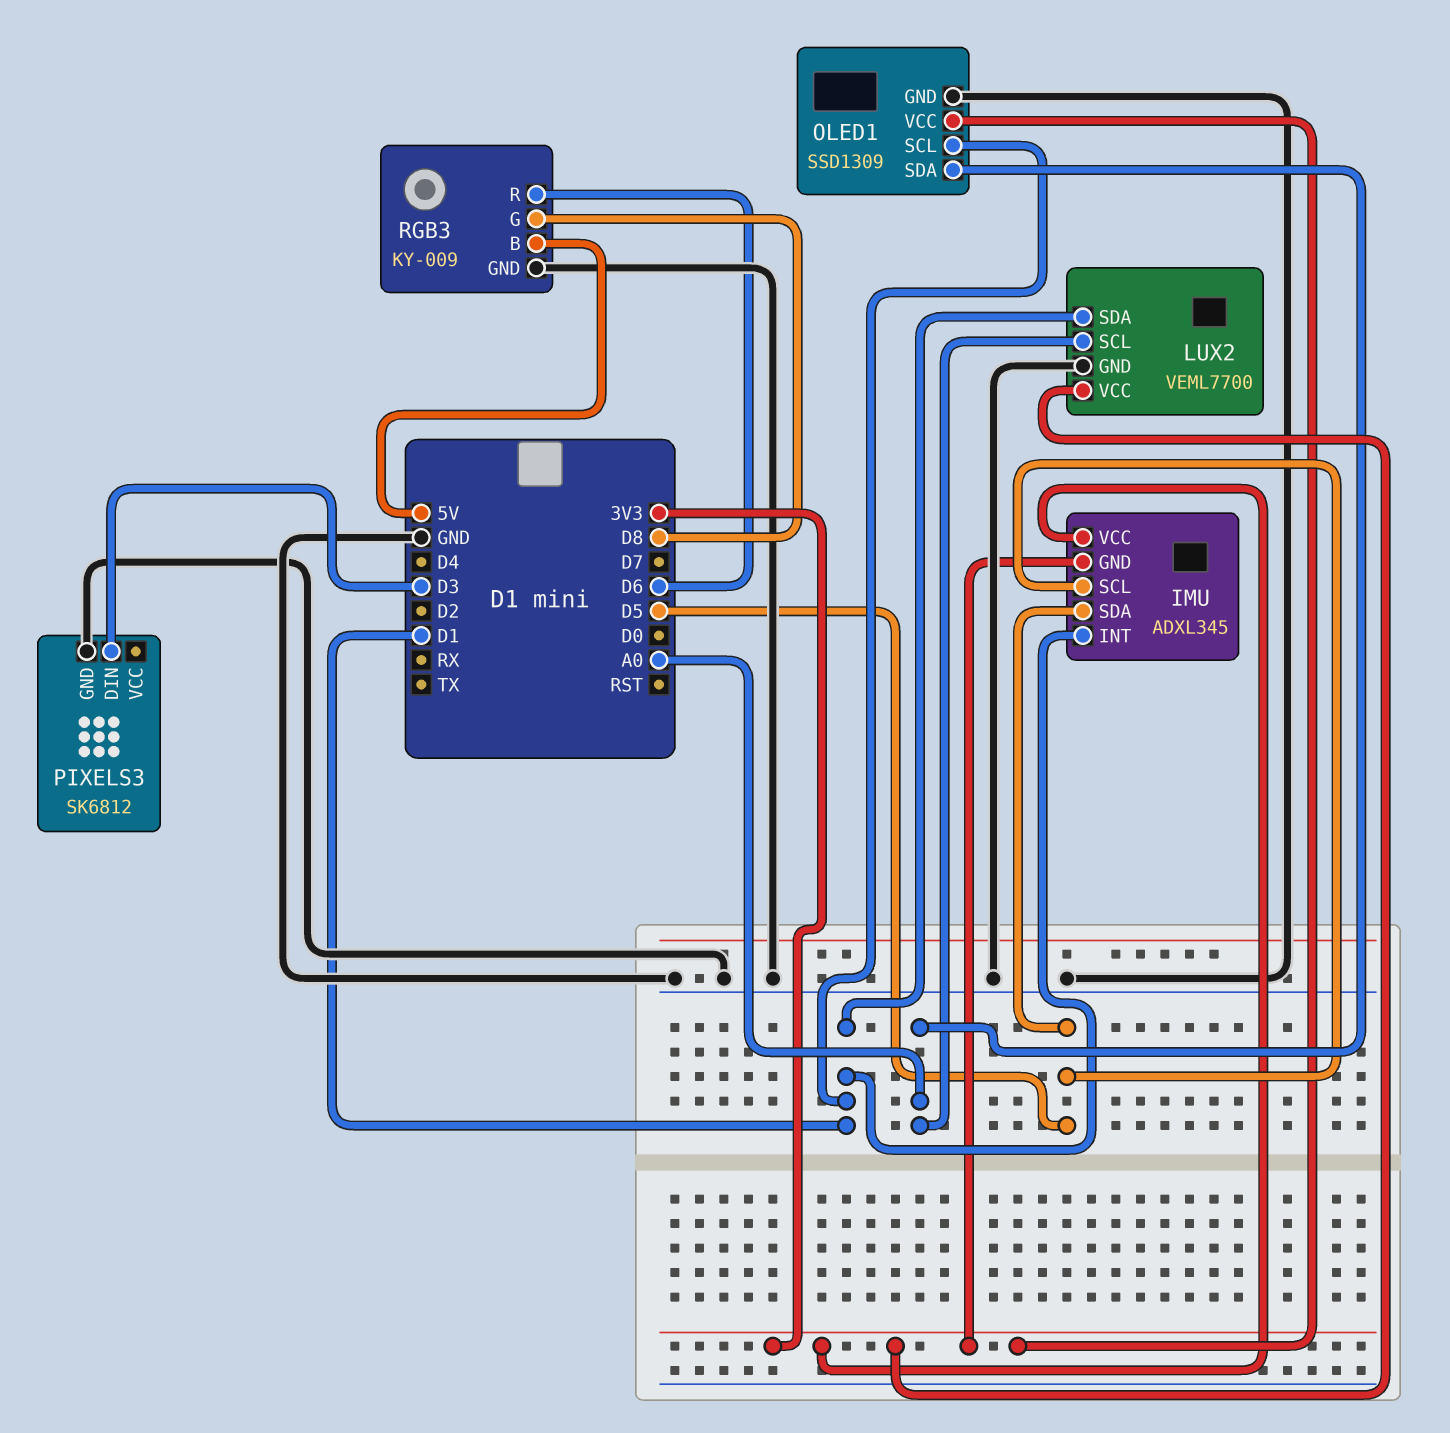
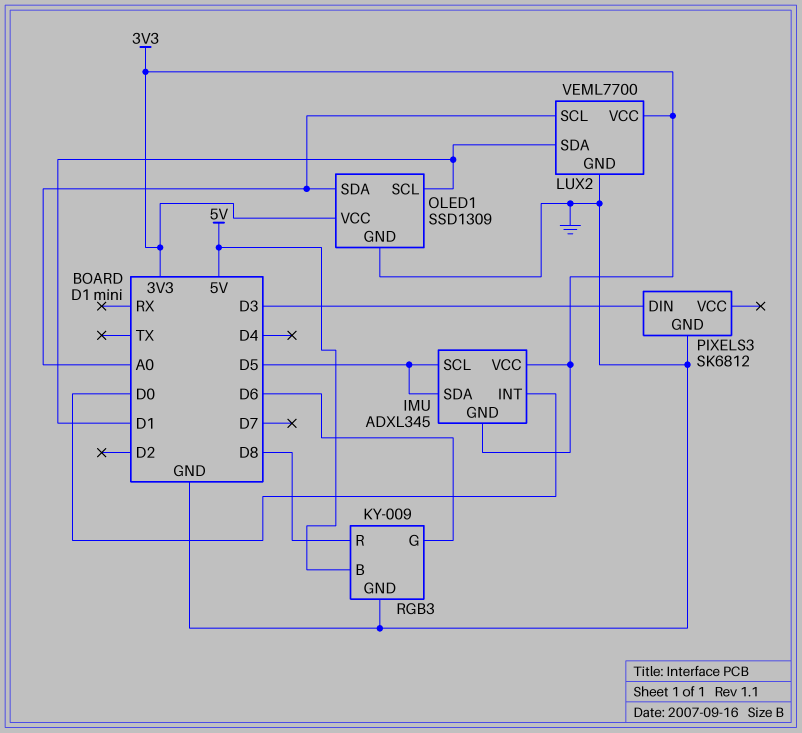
IMU pin INT: D1 -> D0
RGB3 pin G: D8 -> D6
RGB3 pin R: D6 -> D8

